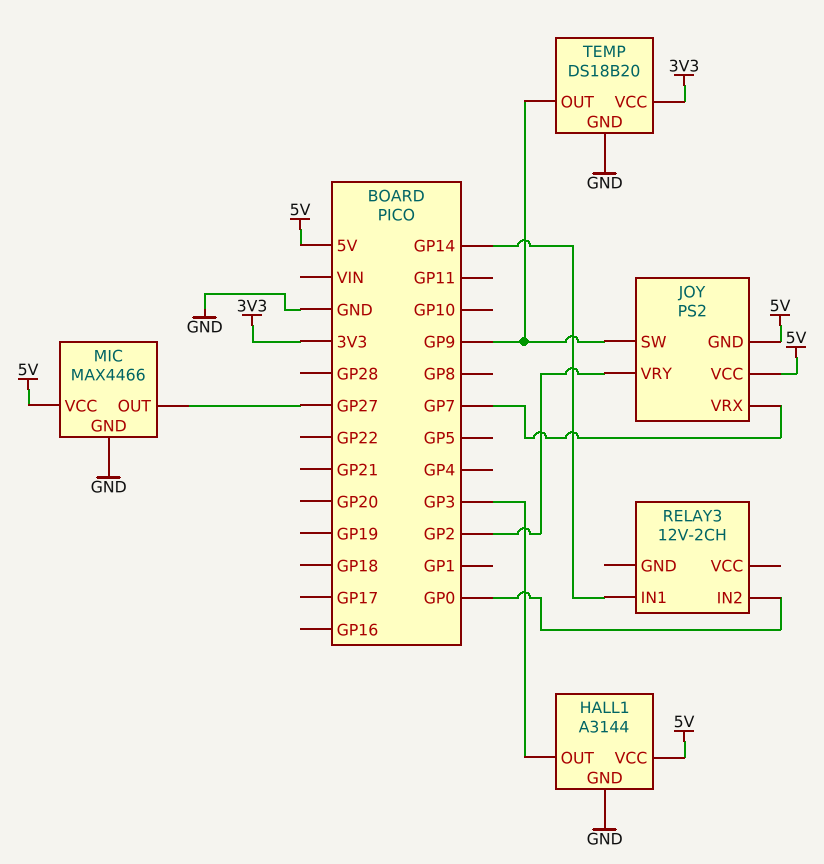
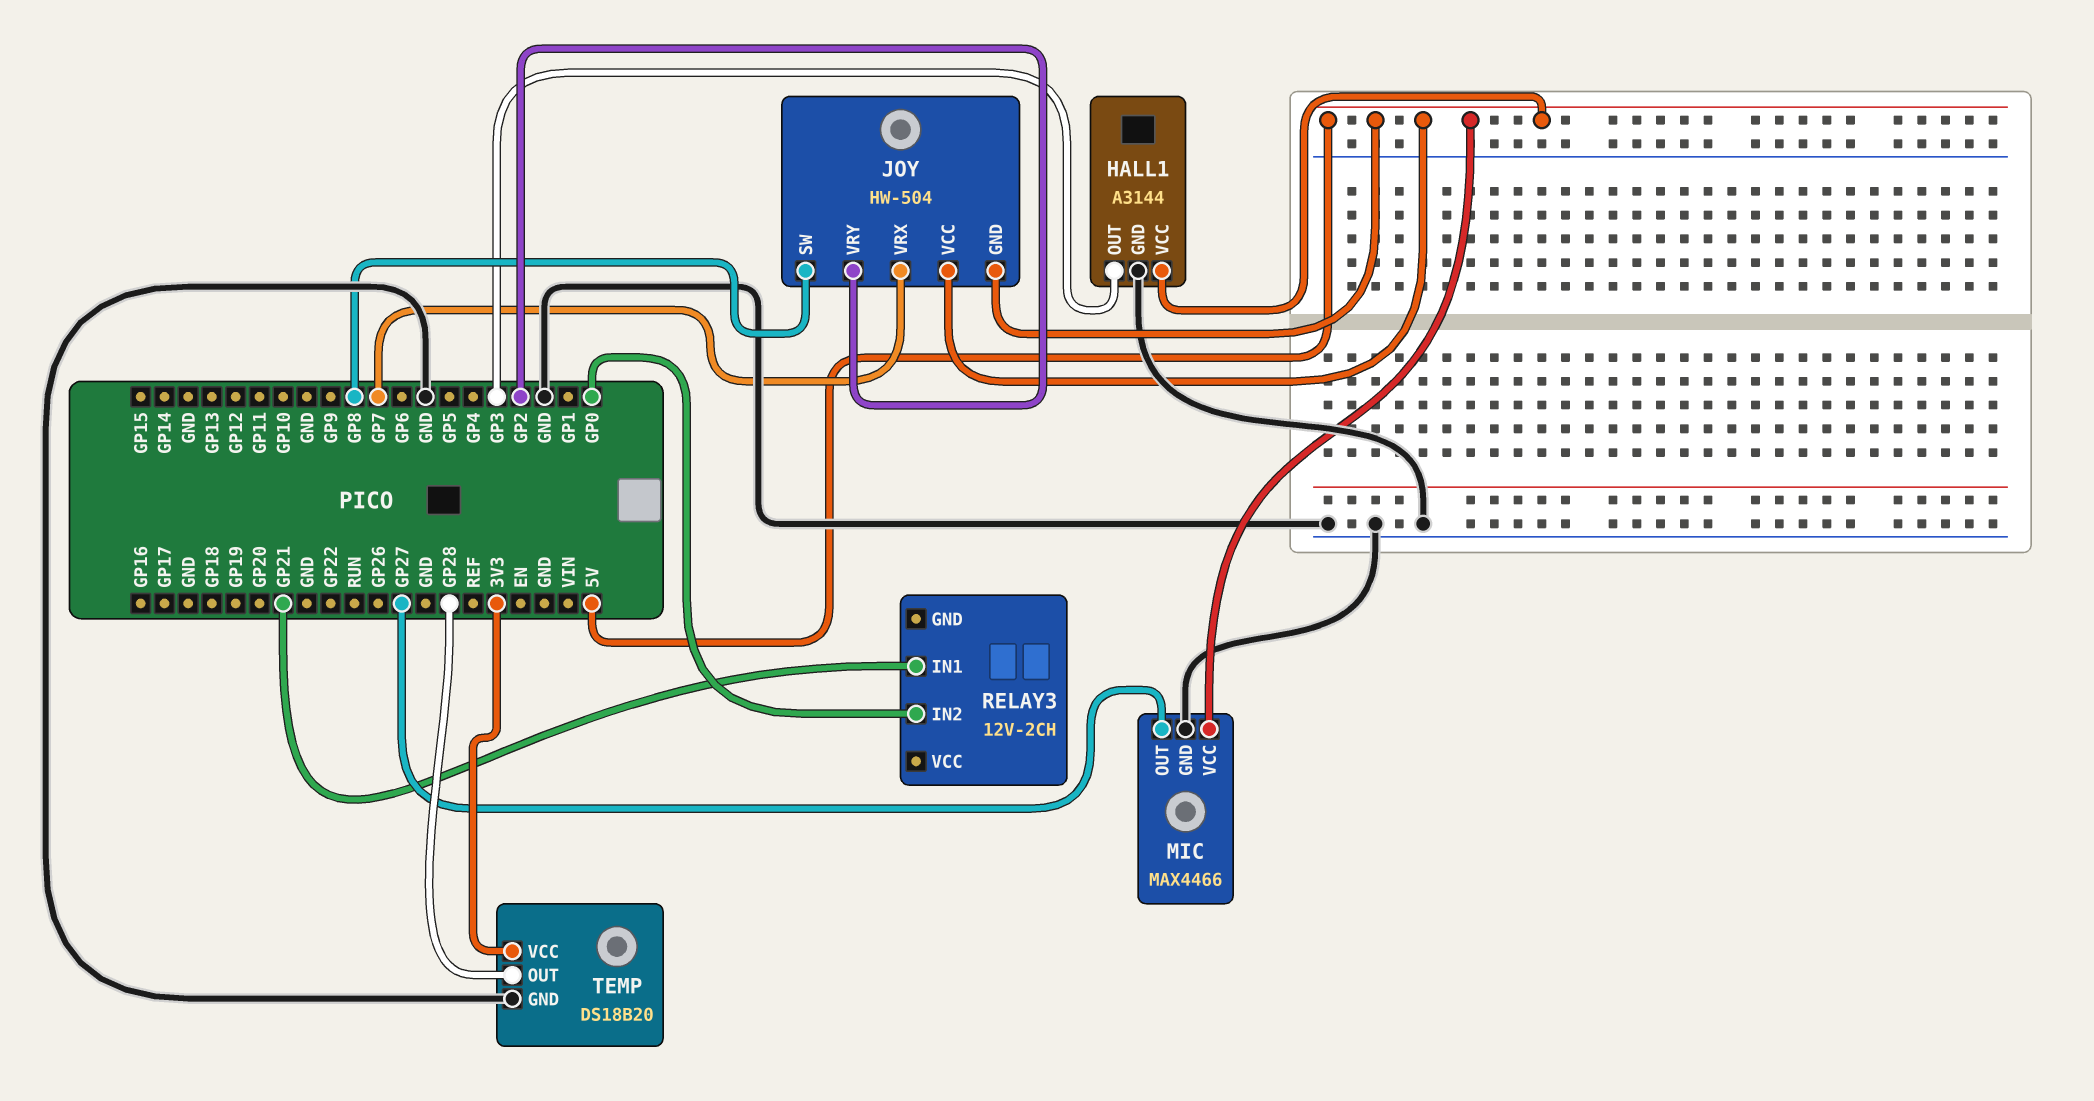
JOY: PS2 -> HW-504
JOY pin SW: GP9 -> GP8
RELAY3 pin IN1: GP14 -> GP21
TEMP pin OUT: GP9 -> GP28

